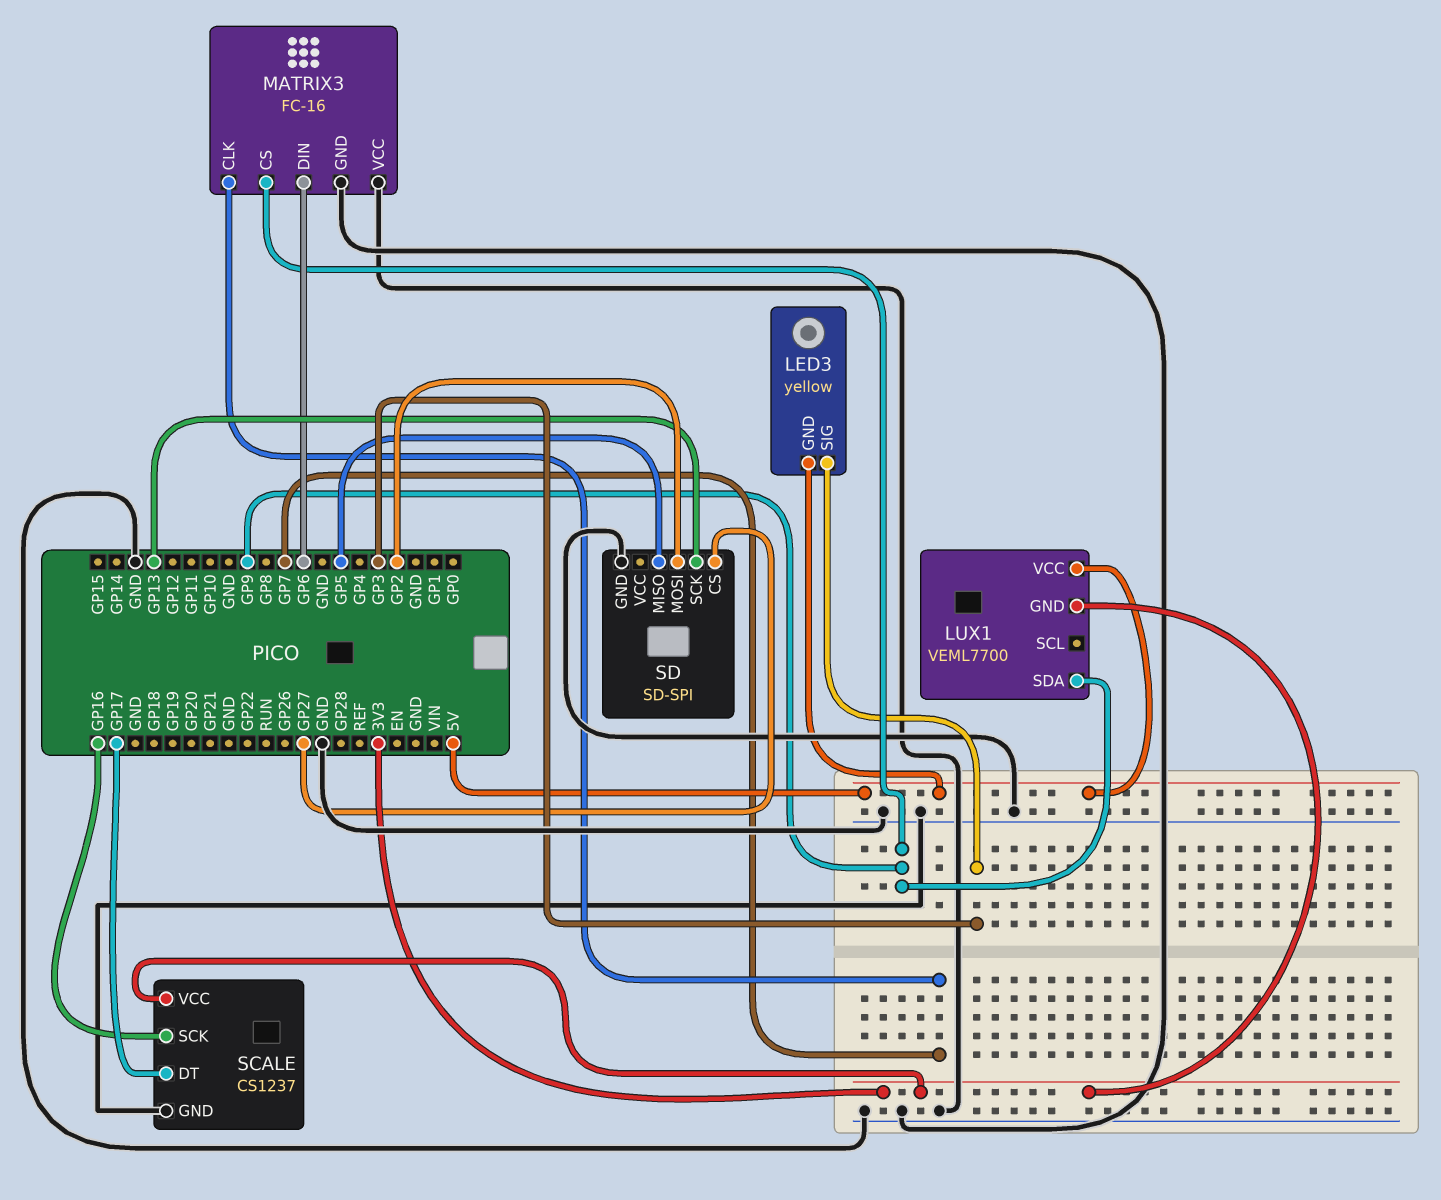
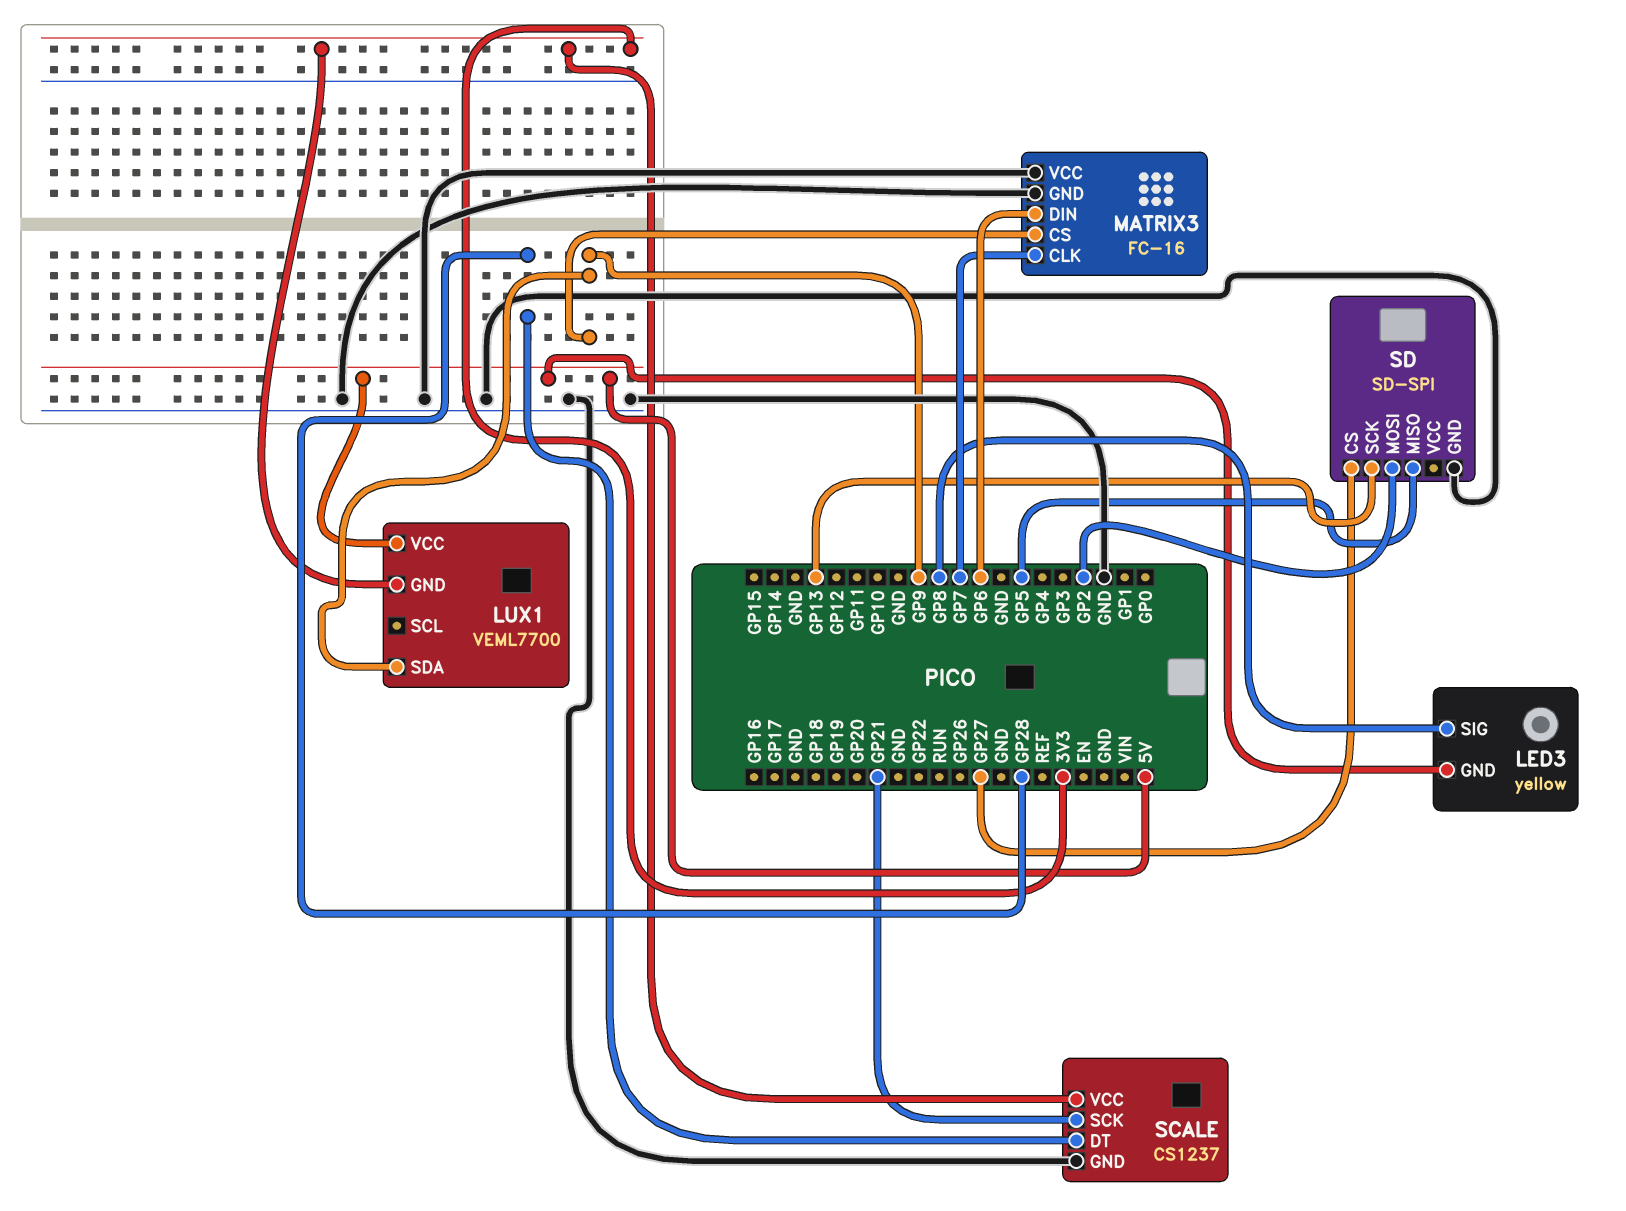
LED3 pin SIG: GP3 -> GP8
SCALE pin DT: GP17 -> GP28
SCALE pin SCK: GP16 -> GP21

